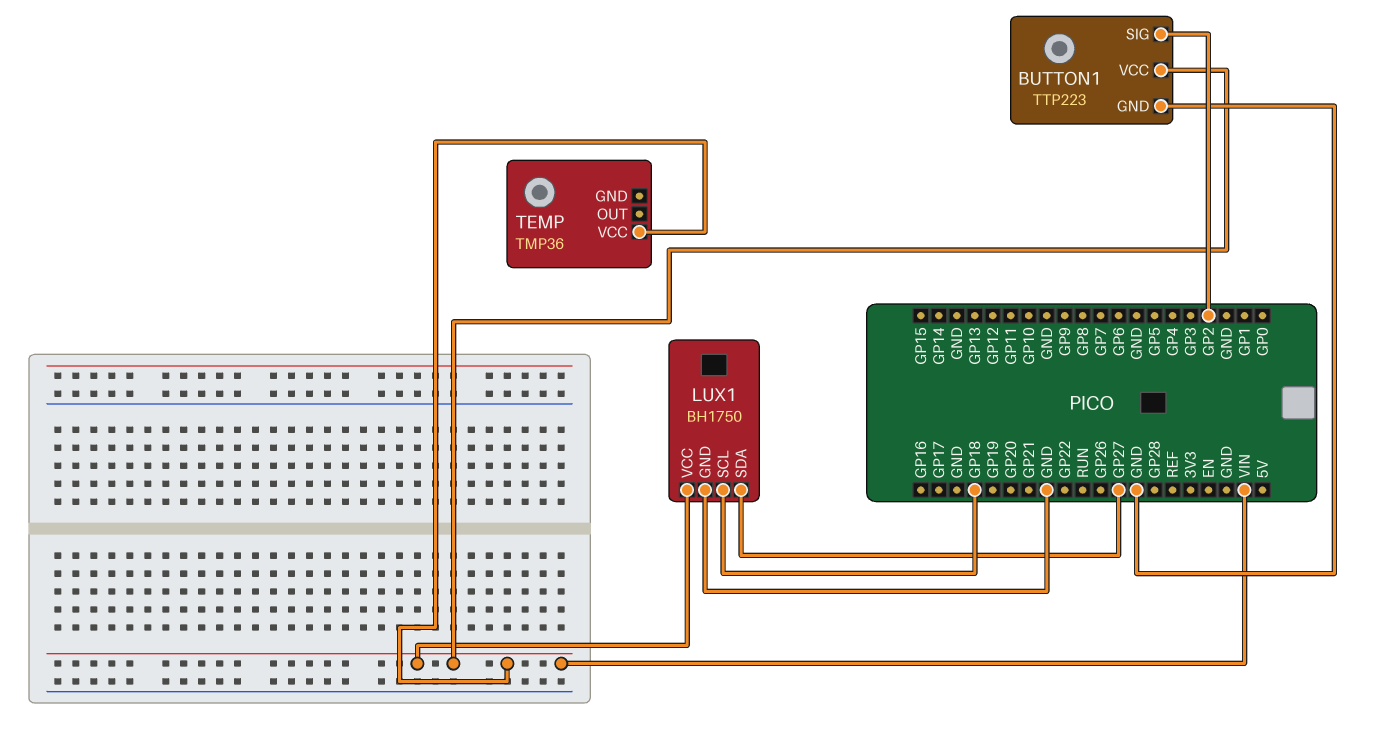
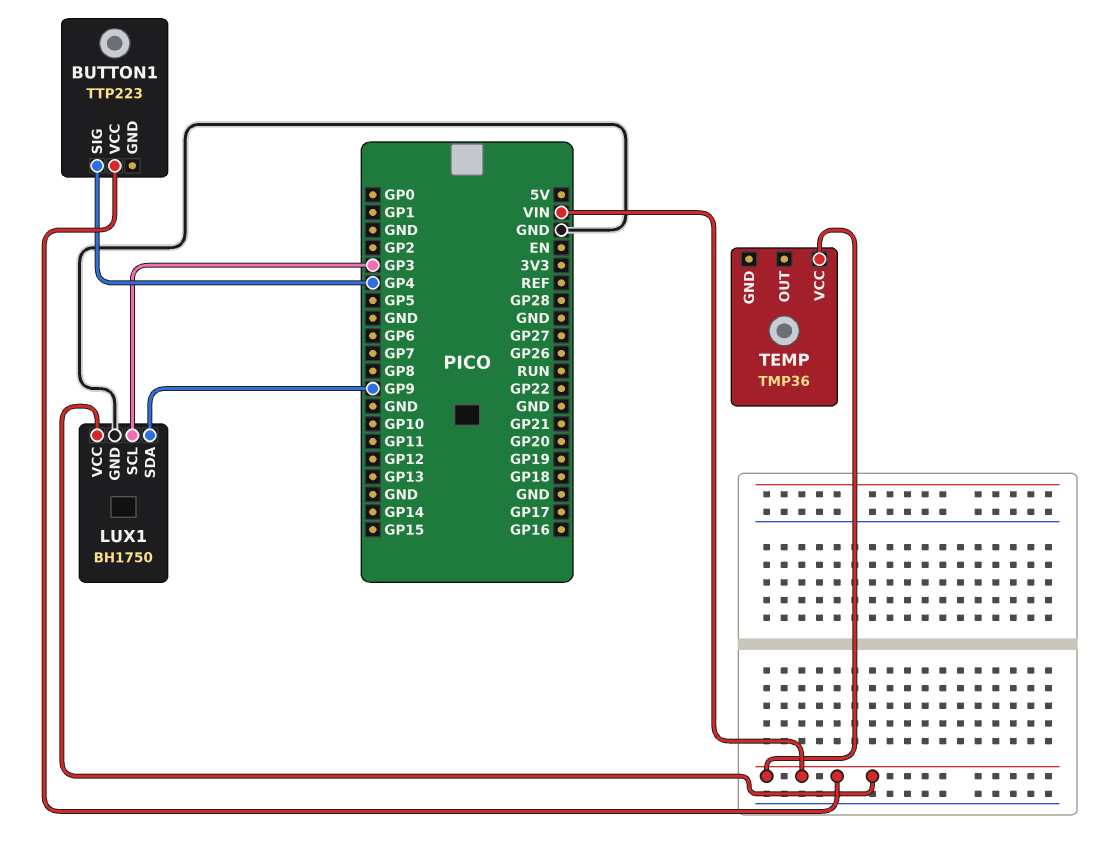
BUTTON1 pin GND: GND -> none
BUTTON1 pin SIG: GP2 -> GP4
LUX1 pin SCL: GP18 -> GP3
LUX1 pin SDA: GP27 -> GP9

